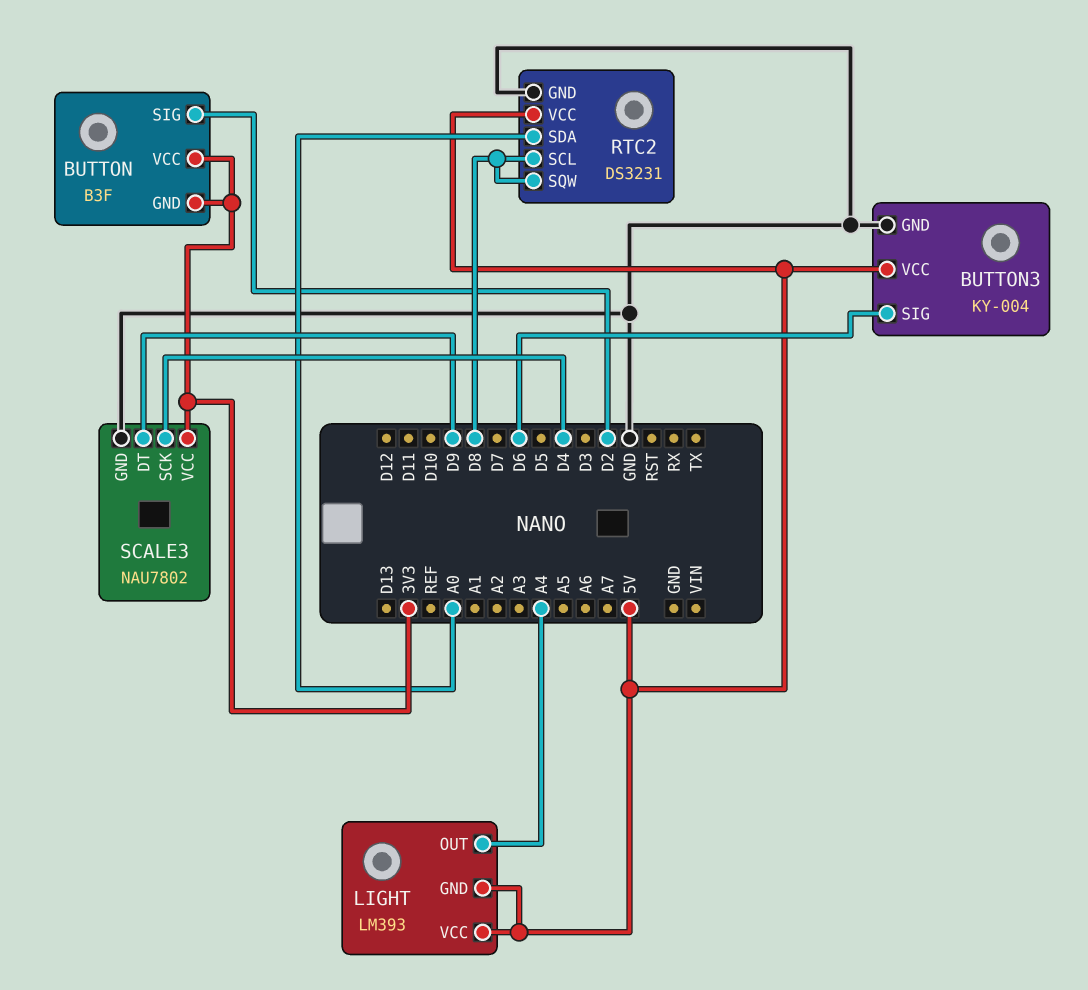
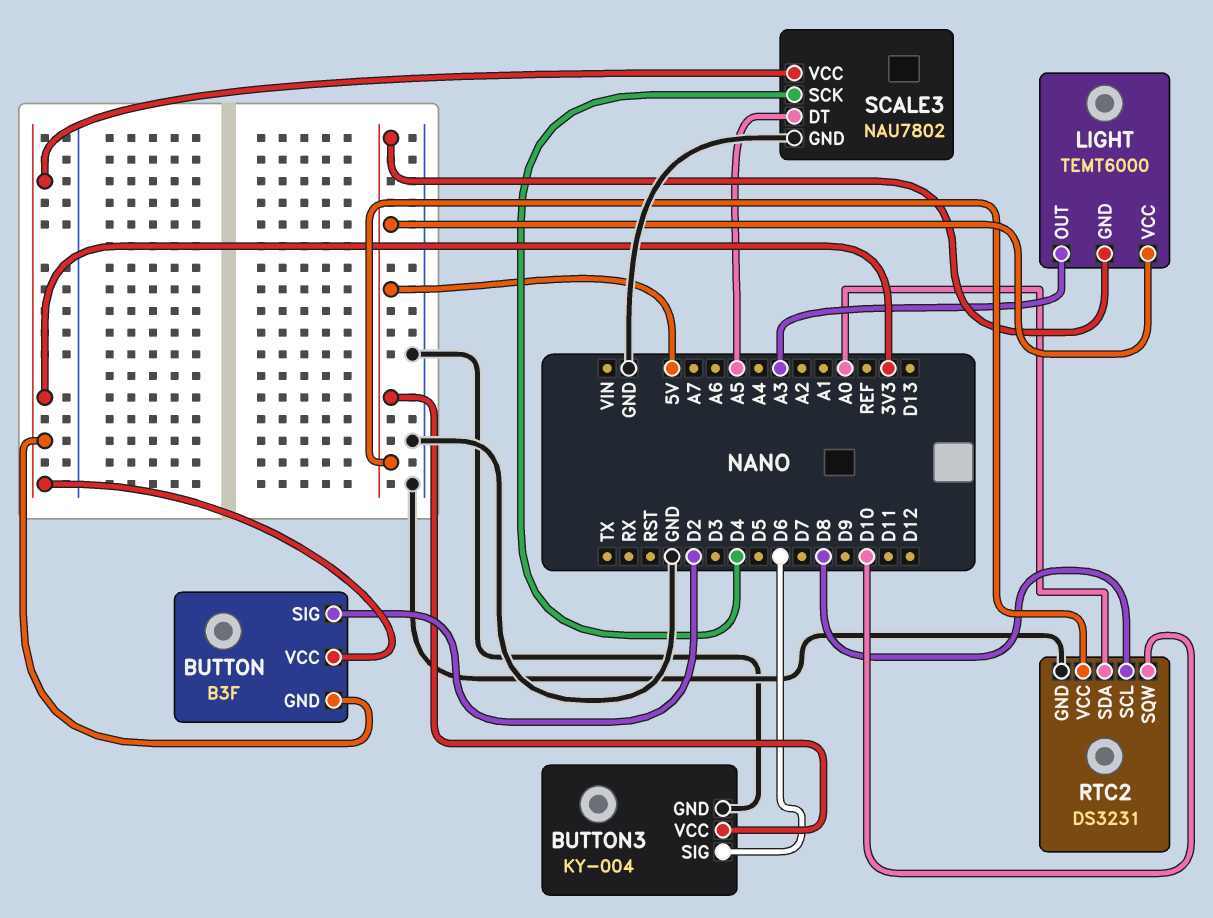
LIGHT: LM393 -> TEMT6000
LIGHT pin OUT: A4 -> A3
RTC2 pin SQW: D8 -> D10
SCALE3 pin DT: D9 -> A5

